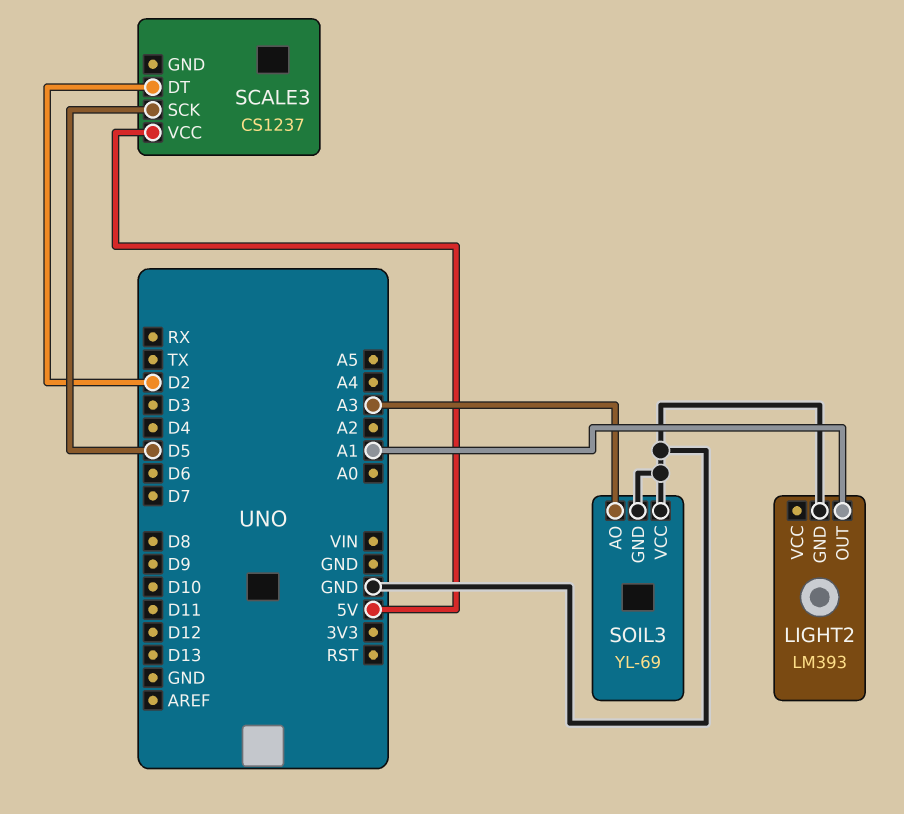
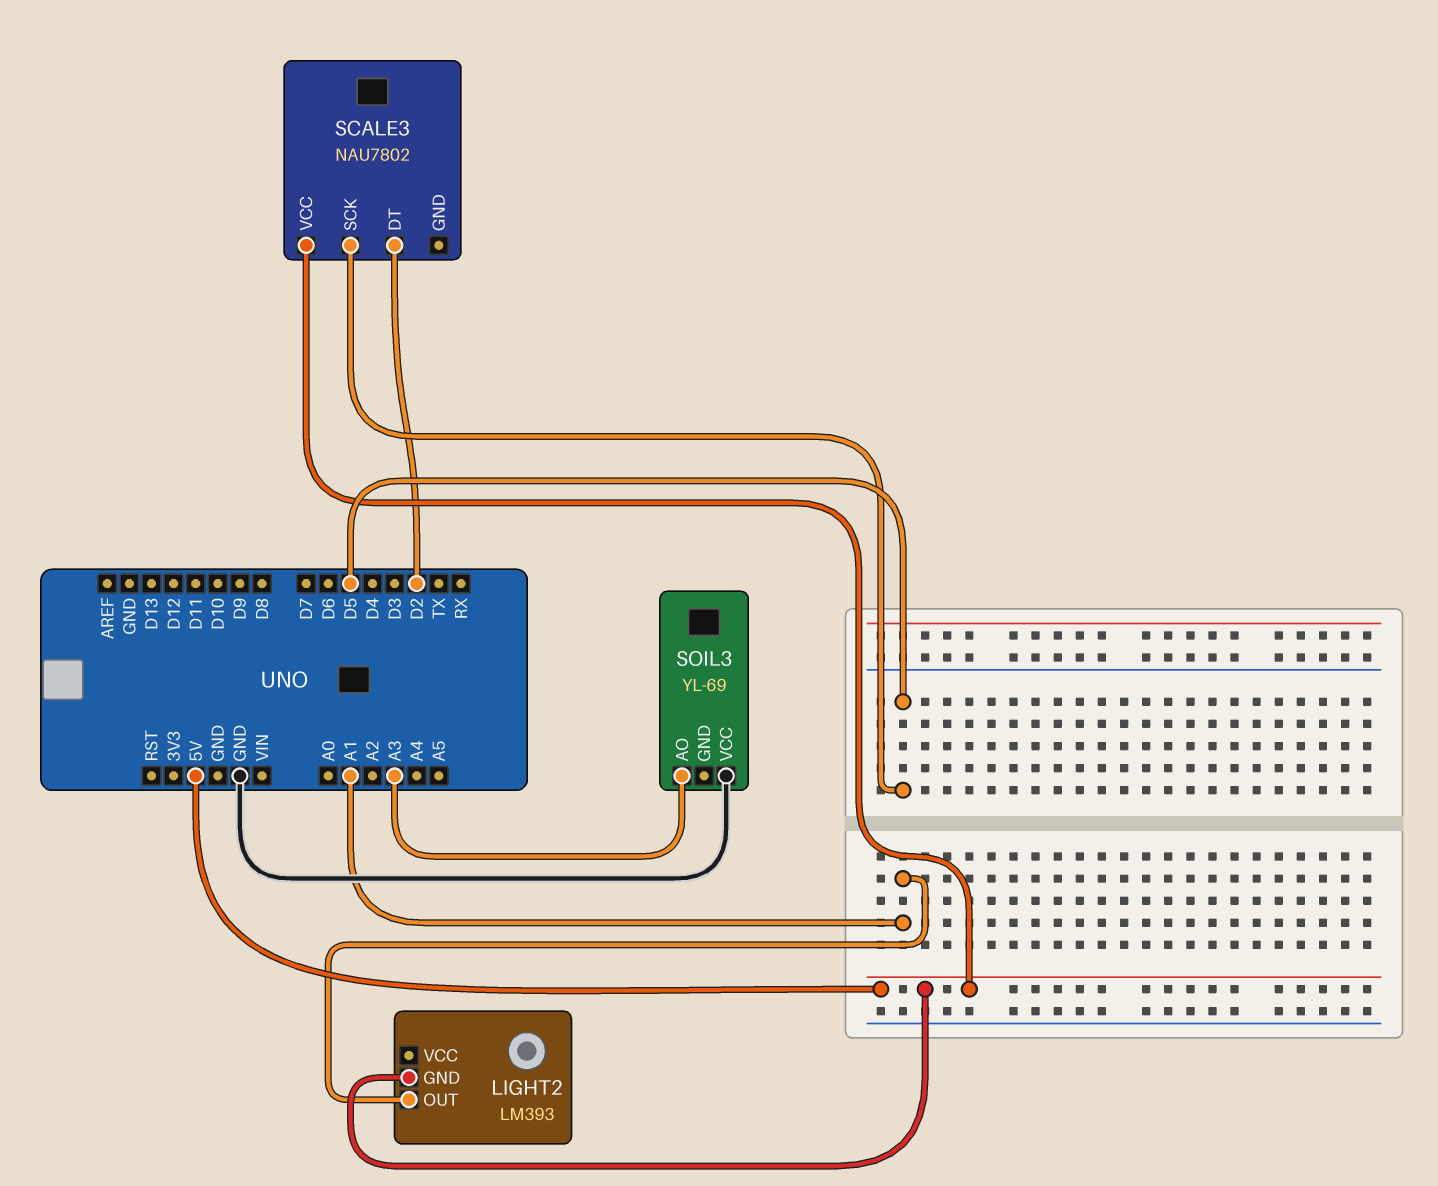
LIGHT2 pin GND: GND -> 5V
SCALE3: CS1237 -> NAU7802
SOIL3 pin GND: GND -> none

